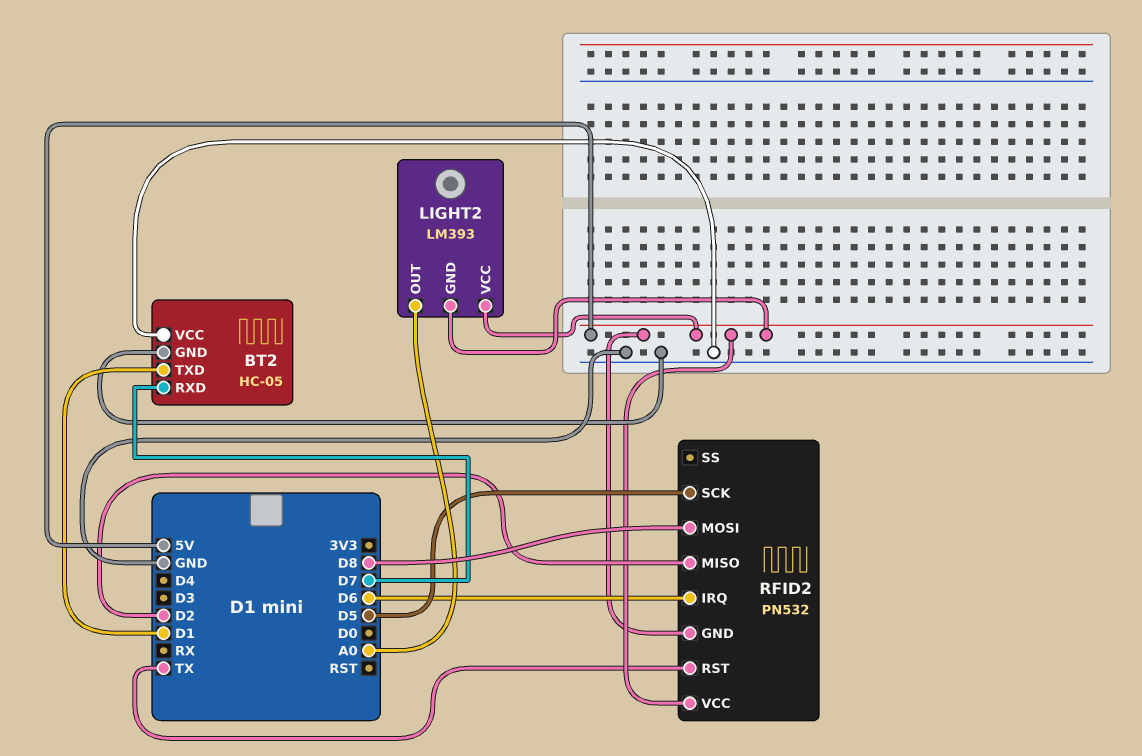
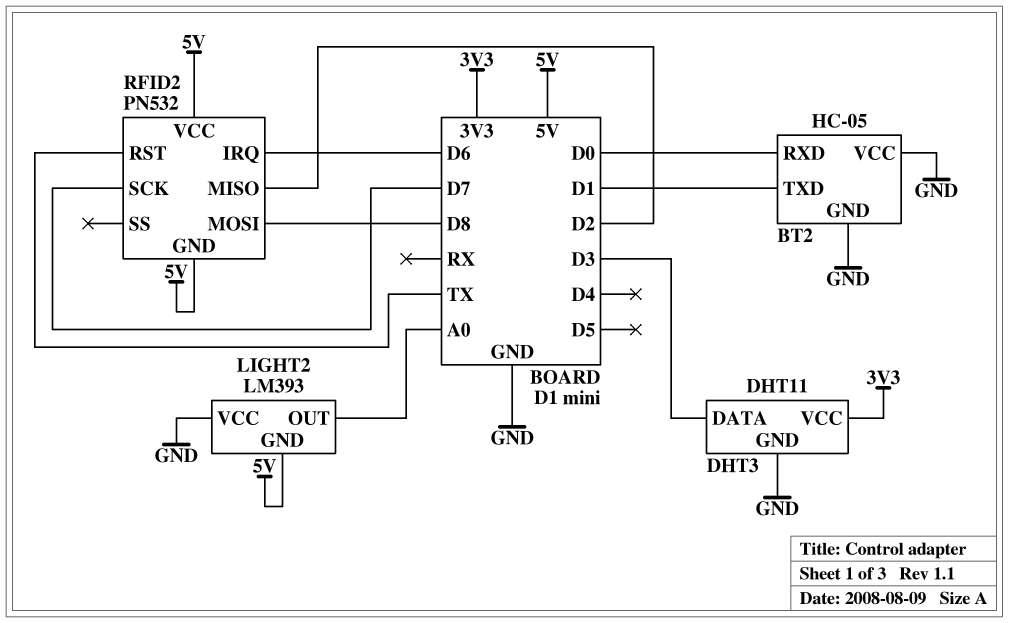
BT2 pin RXD: D7 -> D0
DHT3: none -> DHT11
DHT3 pin DATA: none -> D3
DHT3 pin GND: none -> GND
DHT3 pin VCC: none -> 3V3
LIGHT2 pin VCC: 5V -> GND
RFID2 pin SCK: D5 -> D7

